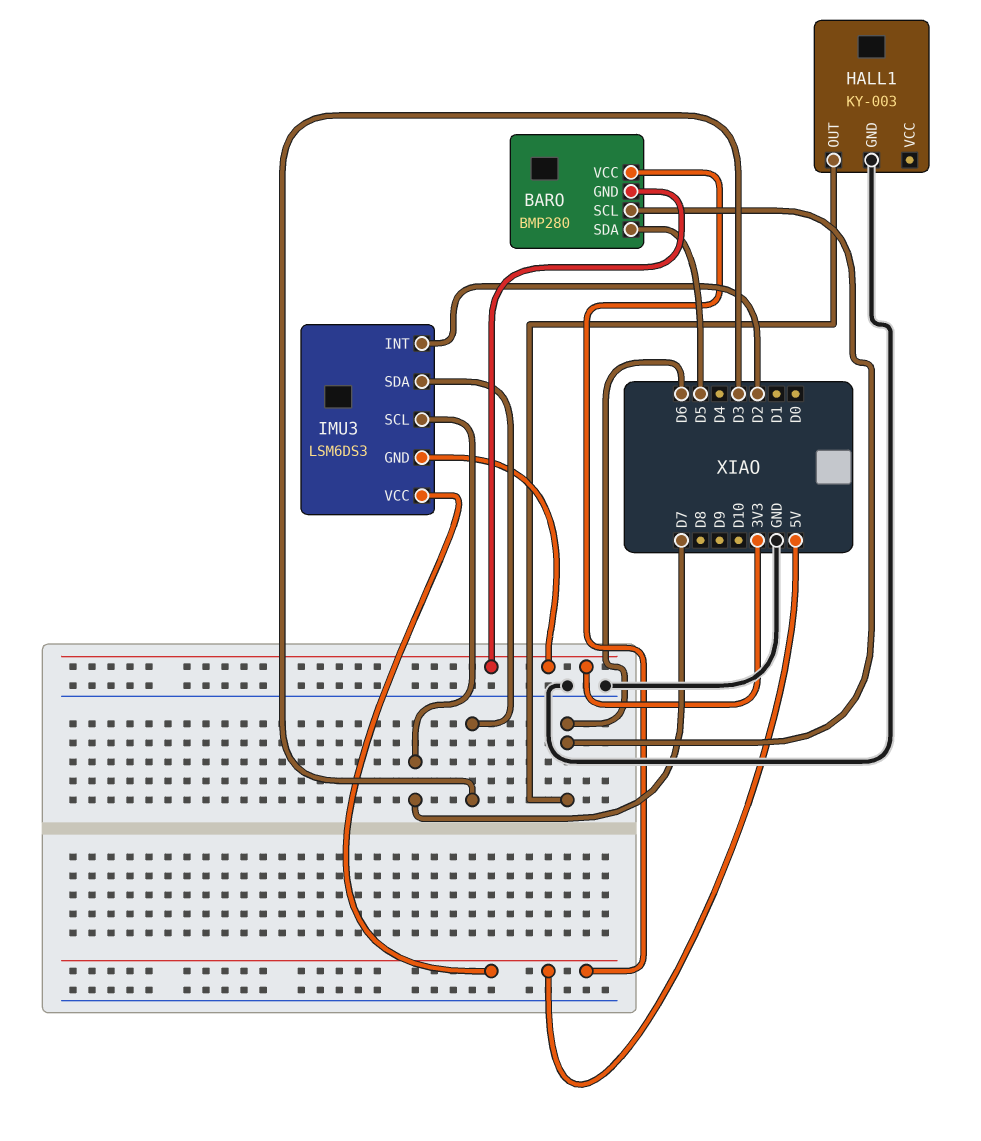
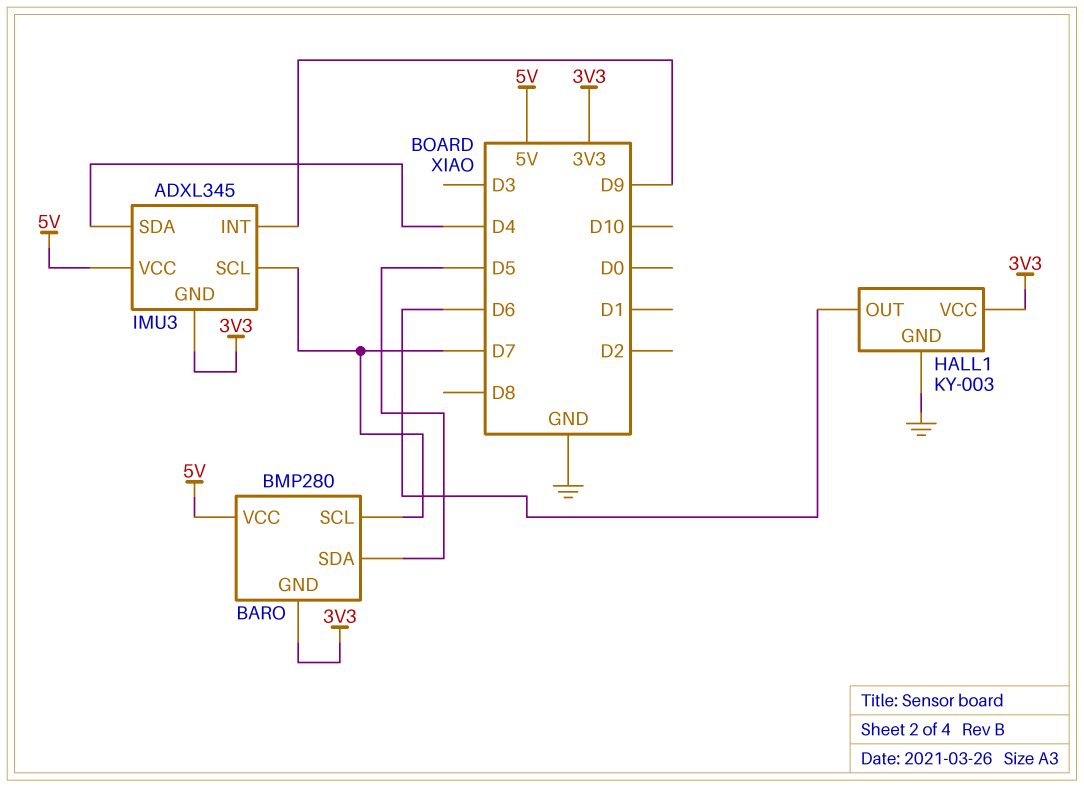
BARO pin SCL: D6 -> D7
HALL1 pin VCC: none -> 3V3
IMU3: LSM6DS3 -> ADXL345
IMU3 pin INT: D2 -> D9
IMU3 pin SDA: D3 -> D4

